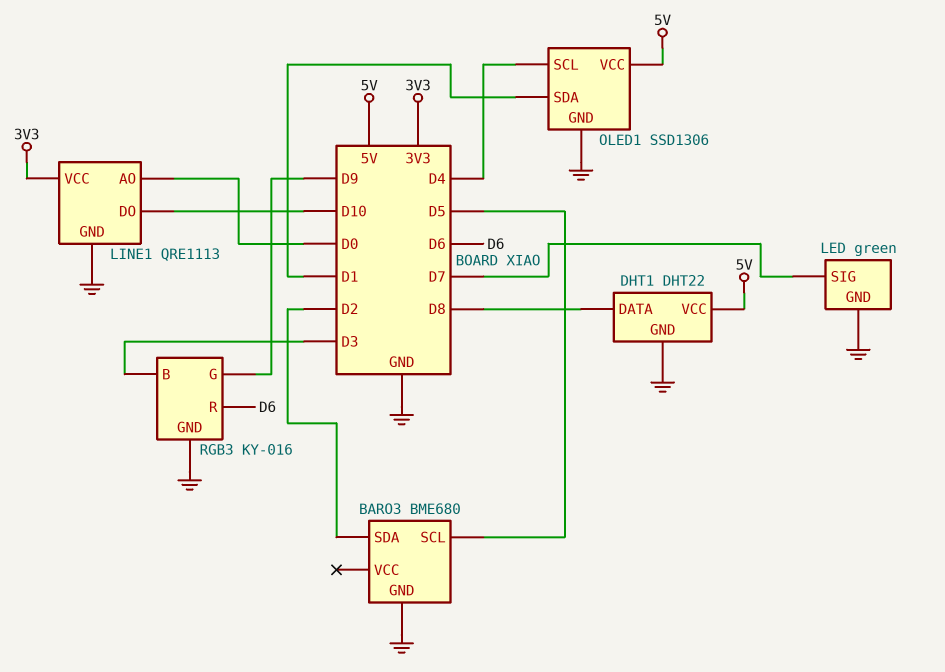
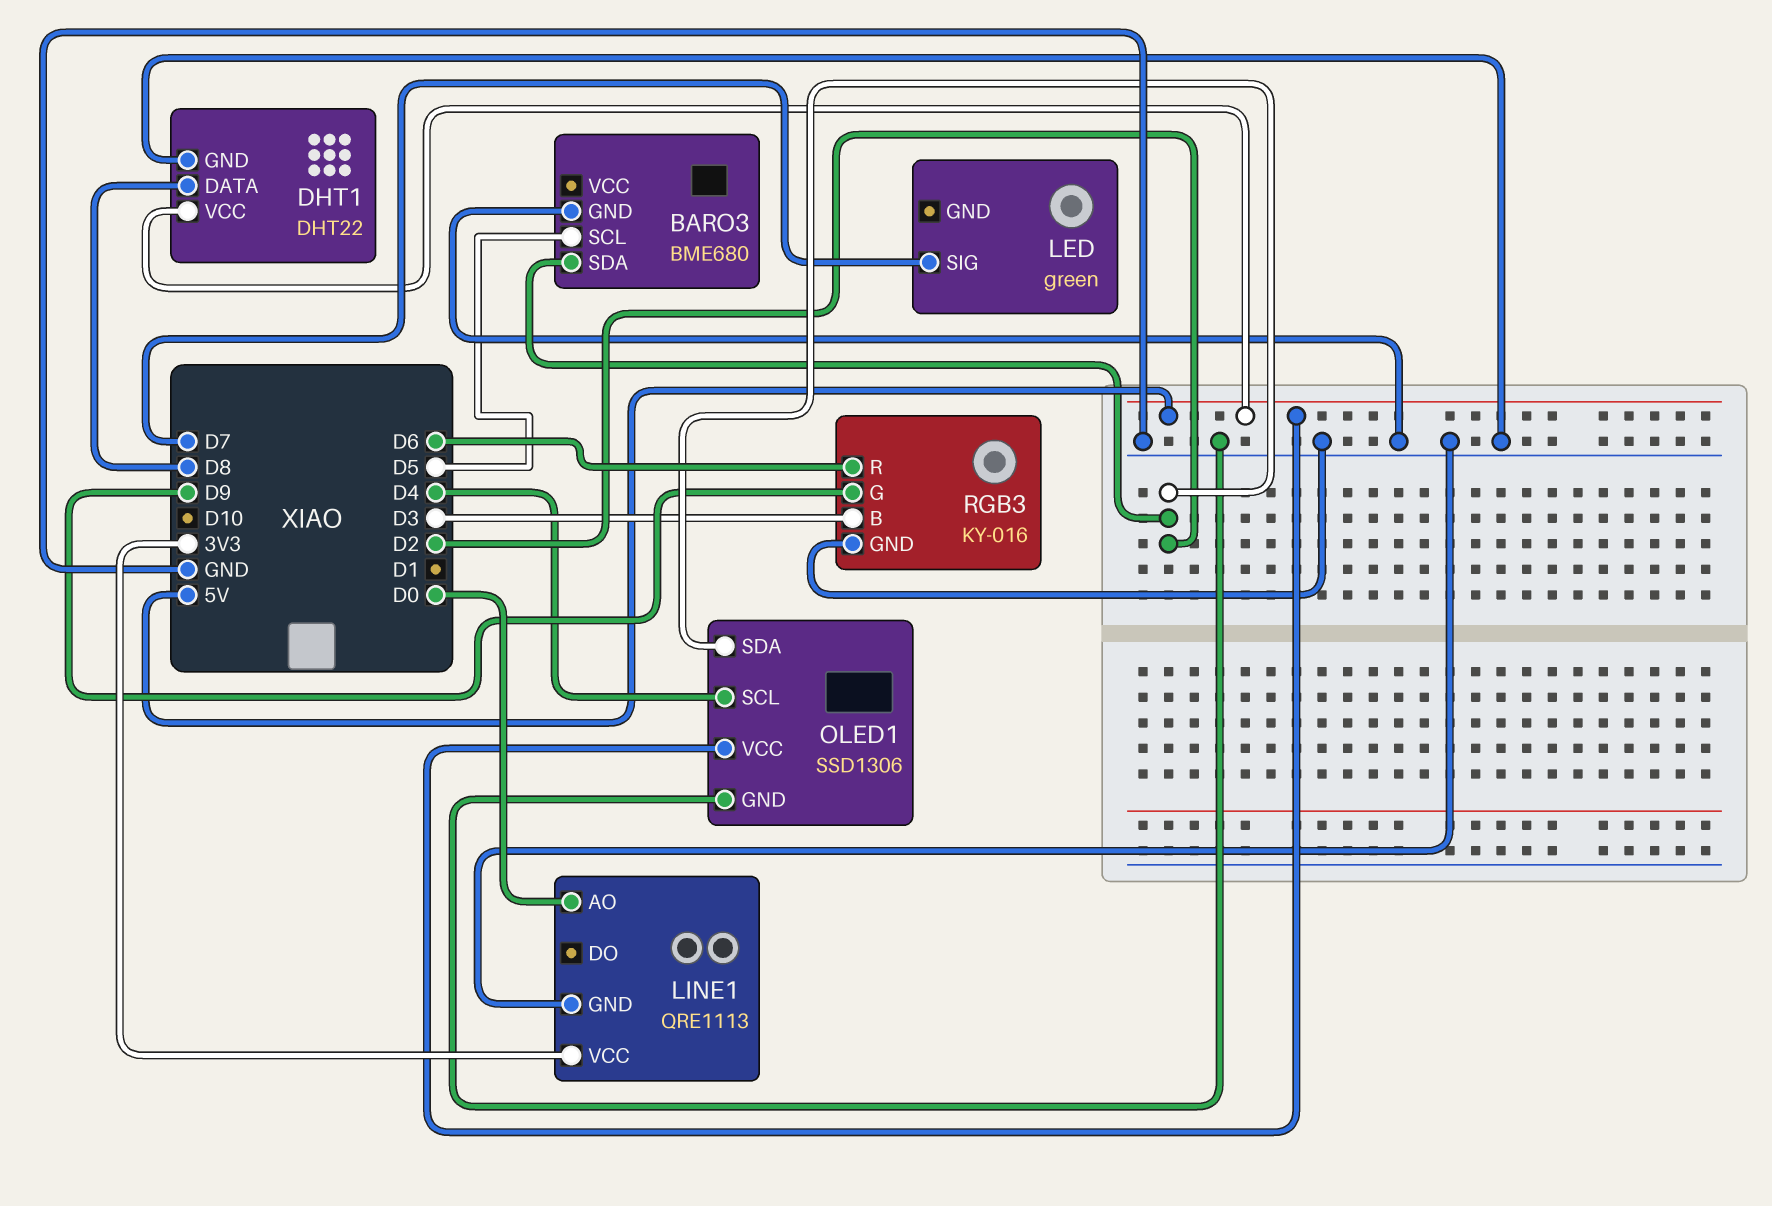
LED pin GND: GND -> none
LINE1 pin DO: D10 -> none
OLED1 pin SDA: D1 -> D2

